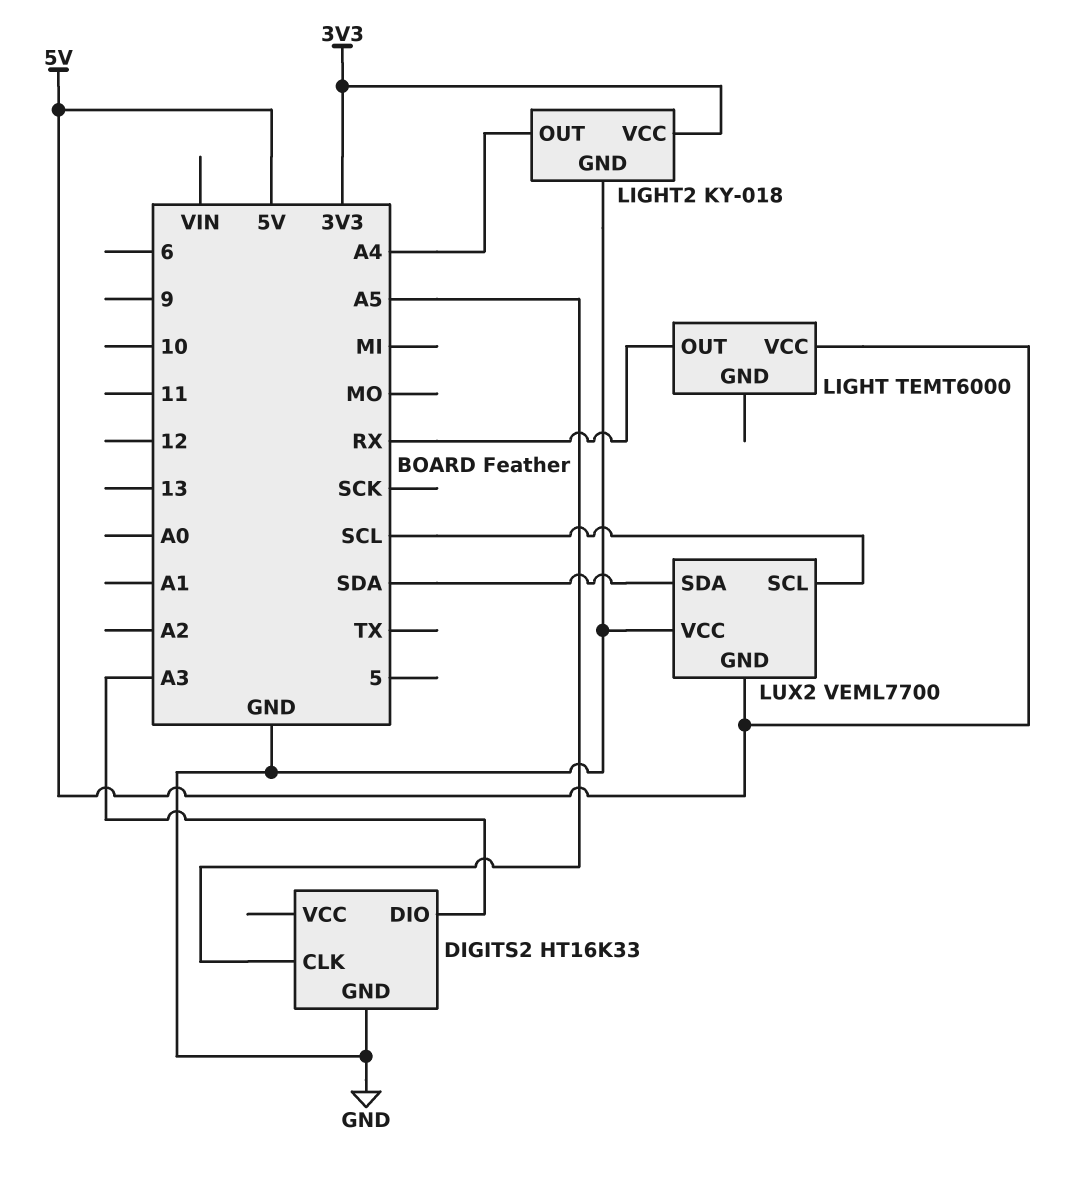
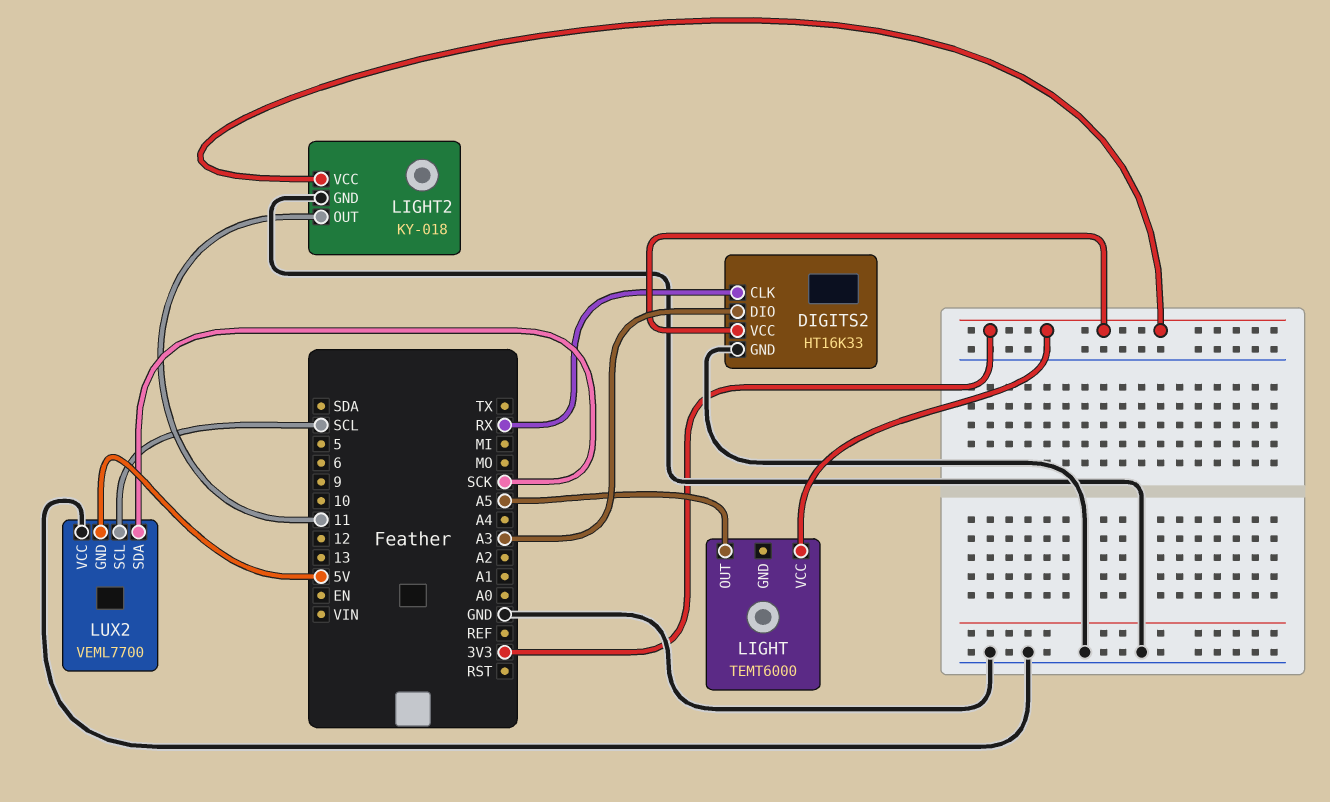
DIGITS2 pin CLK: A5 -> RX
DIGITS2 pin VCC: none -> 3V3
LIGHT pin OUT: RX -> A5
LIGHT pin VCC: 5V -> 3V3
LIGHT2 pin OUT: A4 -> 11
LUX2 pin SDA: SDA -> SCK

